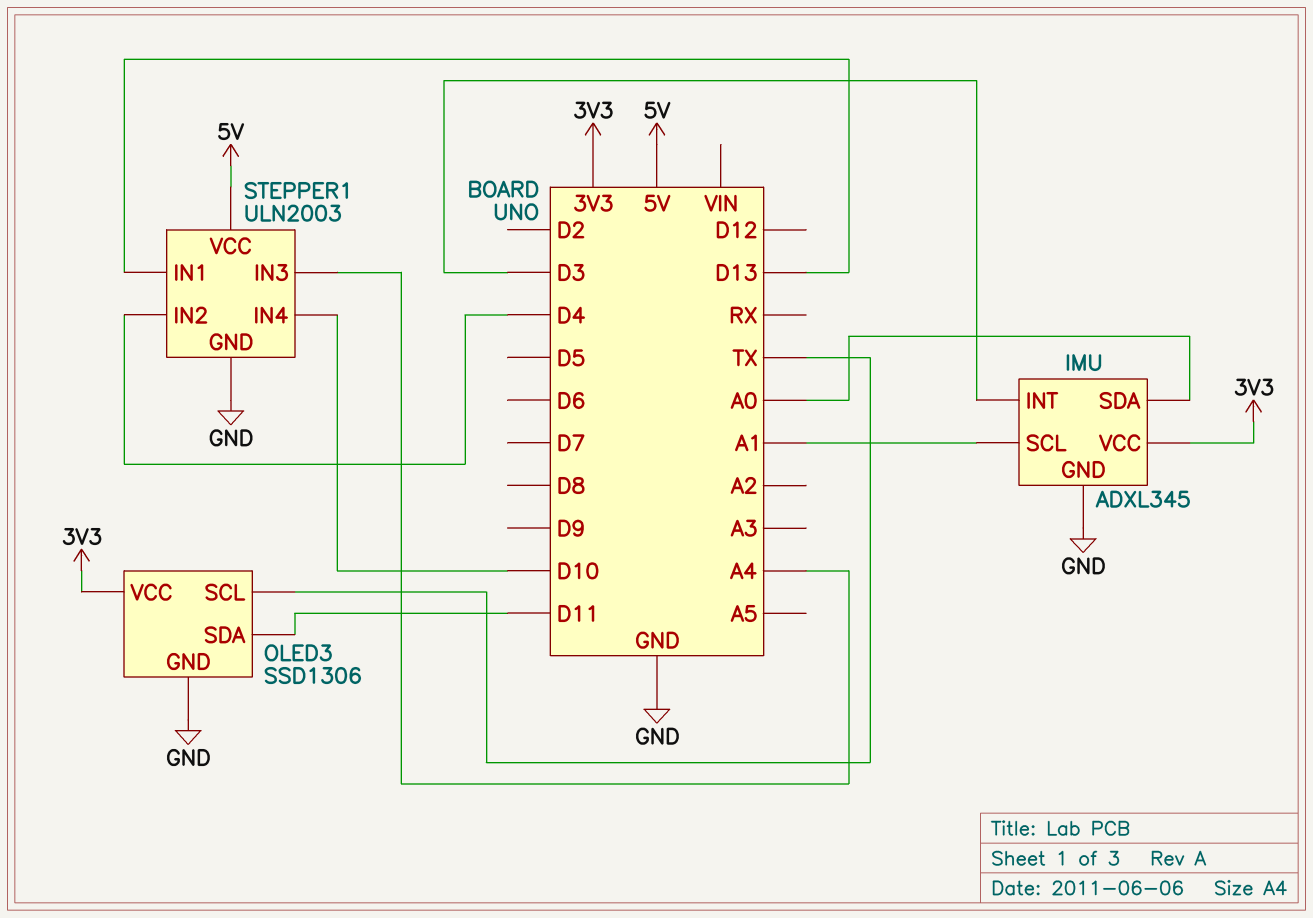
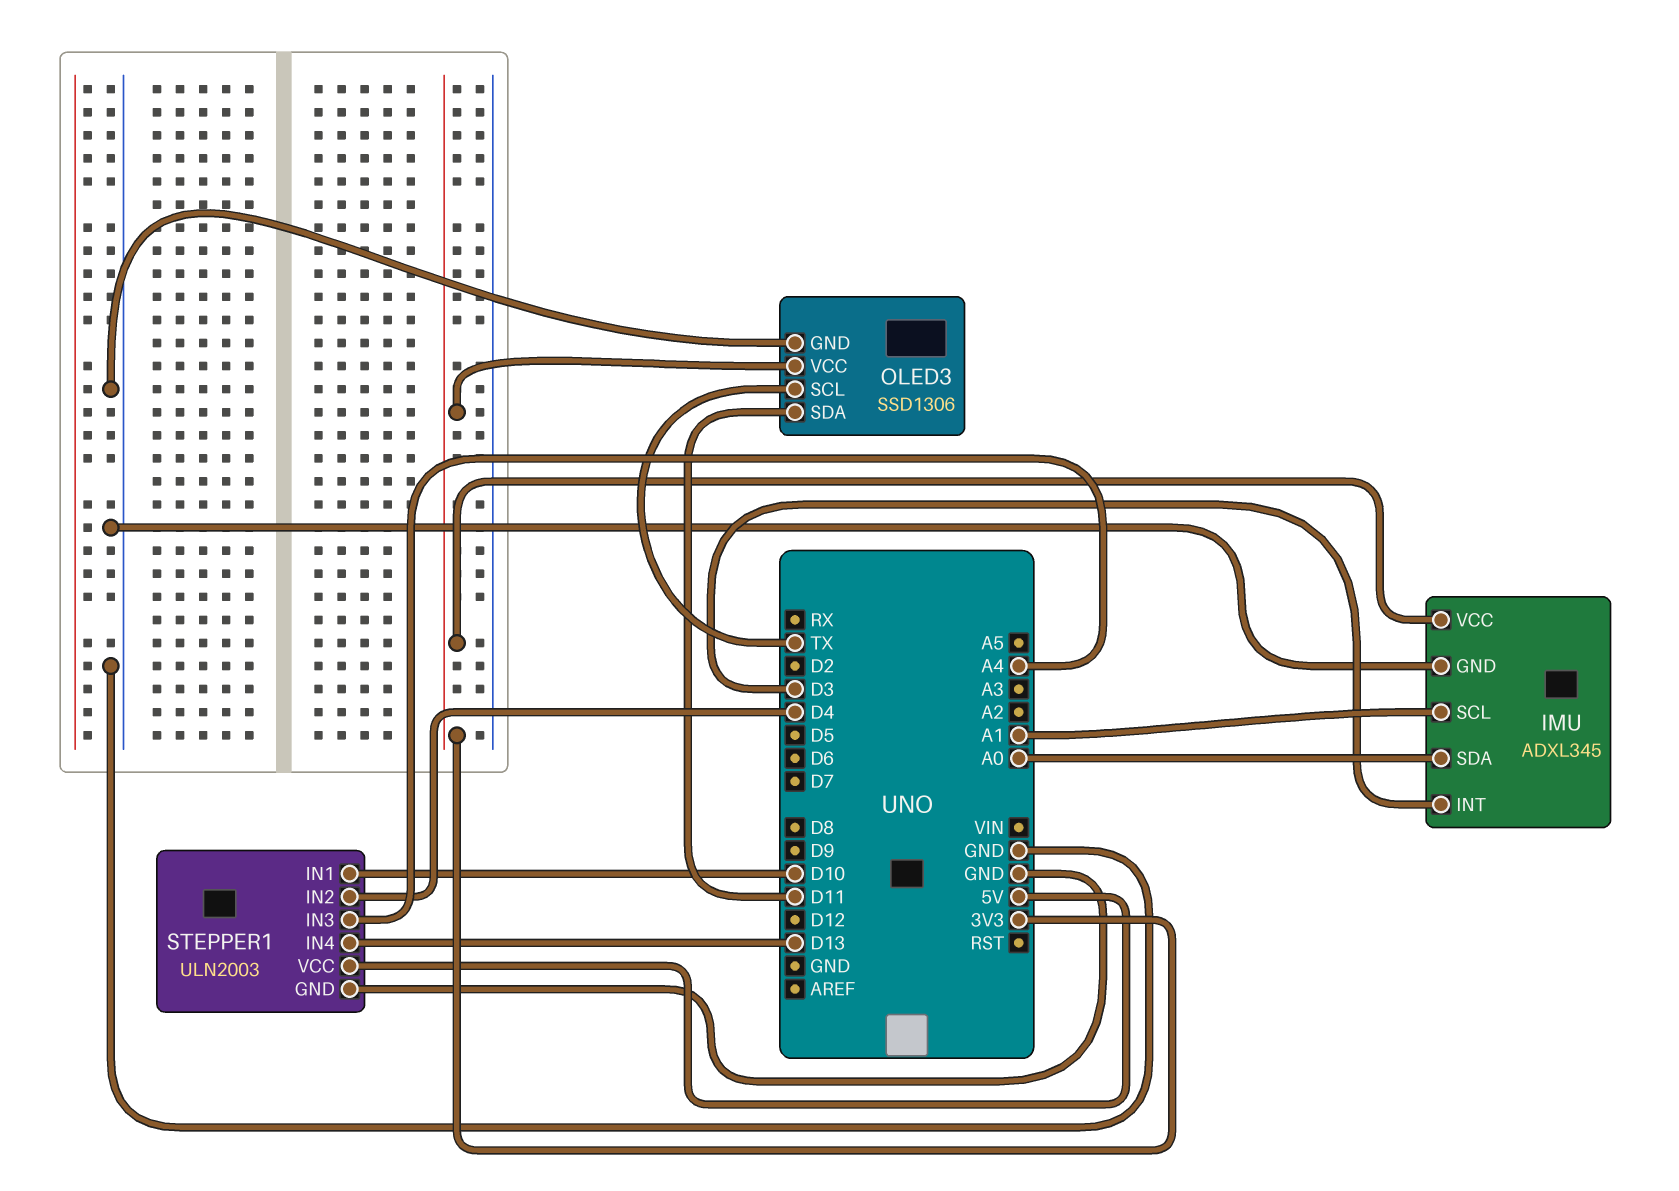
STEPPER1 pin IN1: D13 -> D10
STEPPER1 pin IN4: D10 -> D13

